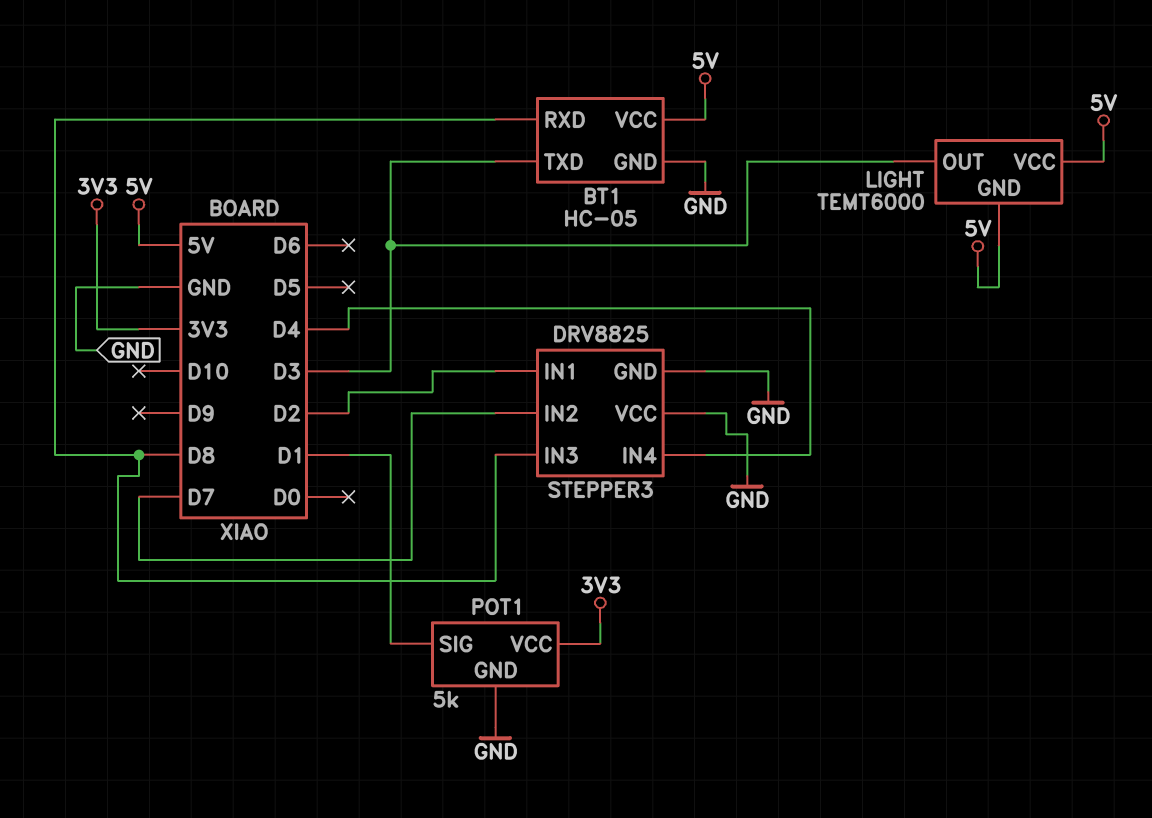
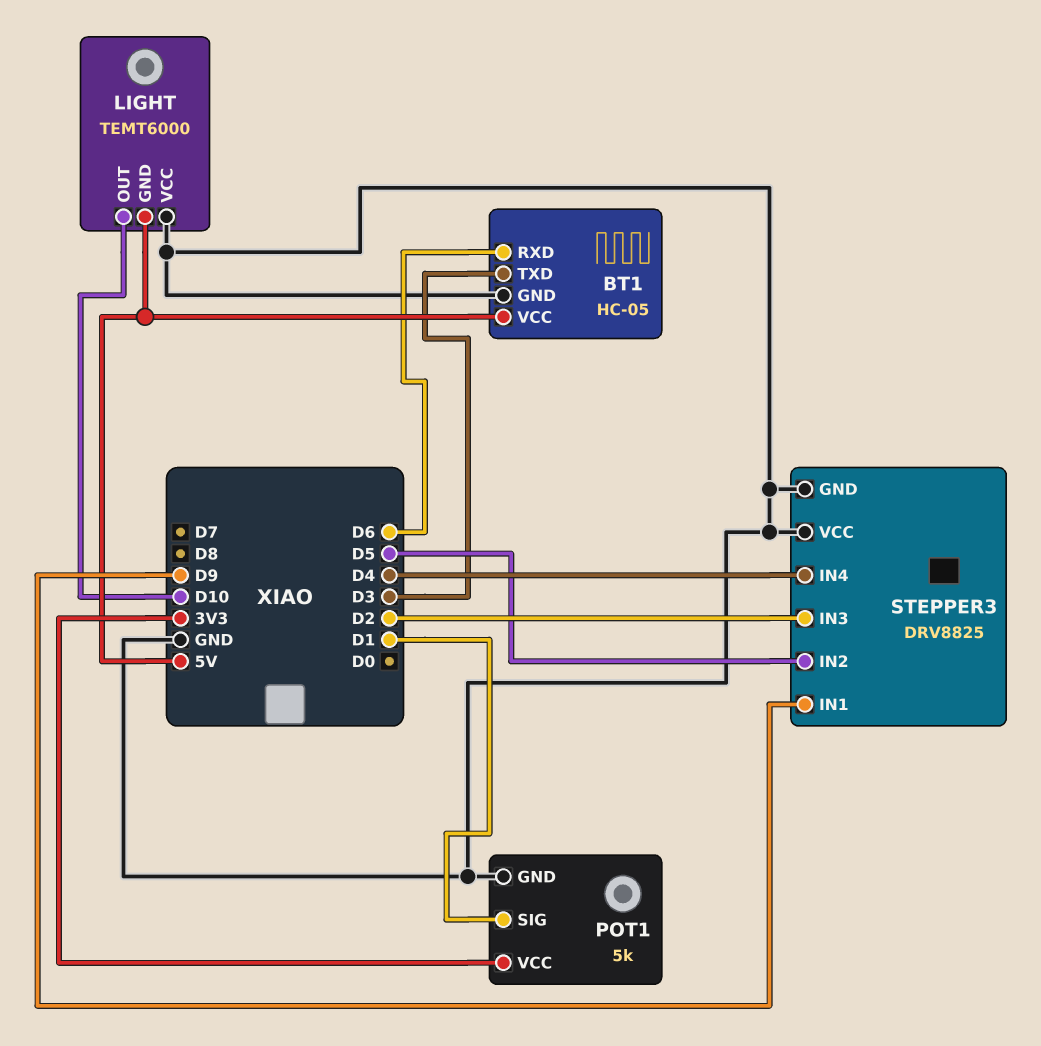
BT1 pin RXD: D8 -> D6
LIGHT pin OUT: D3 -> D10
LIGHT pin VCC: 5V -> GND
STEPPER3 pin IN1: D2 -> D9
STEPPER3 pin IN2: D7 -> D5
STEPPER3 pin IN3: D8 -> D2

